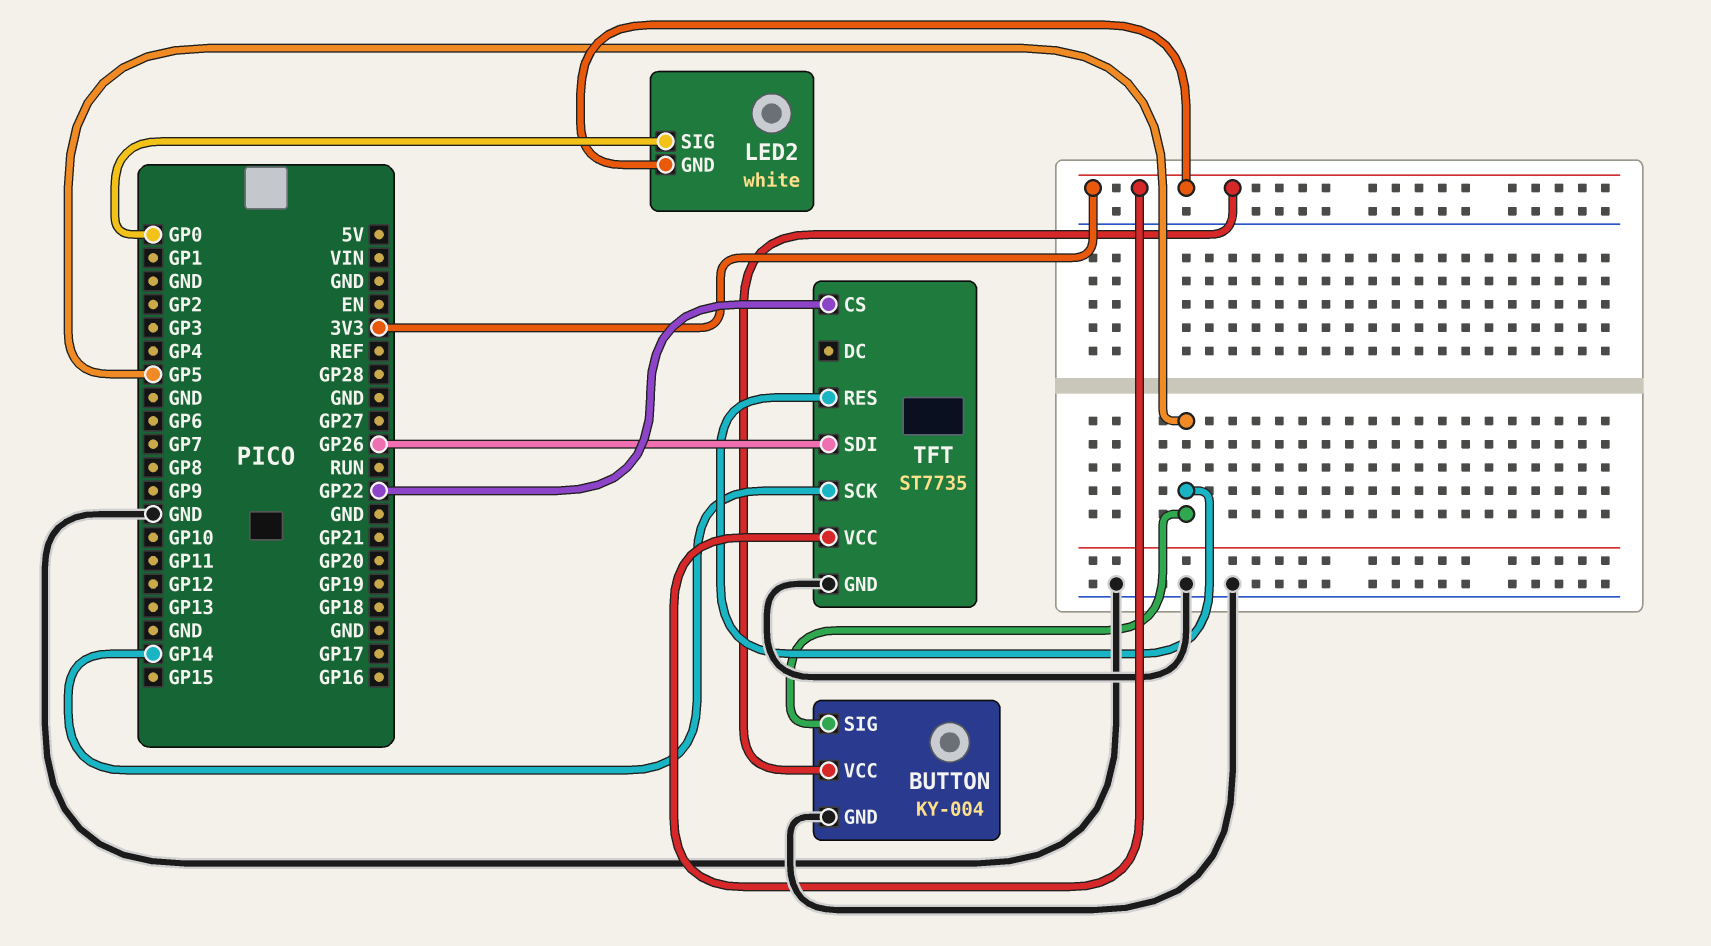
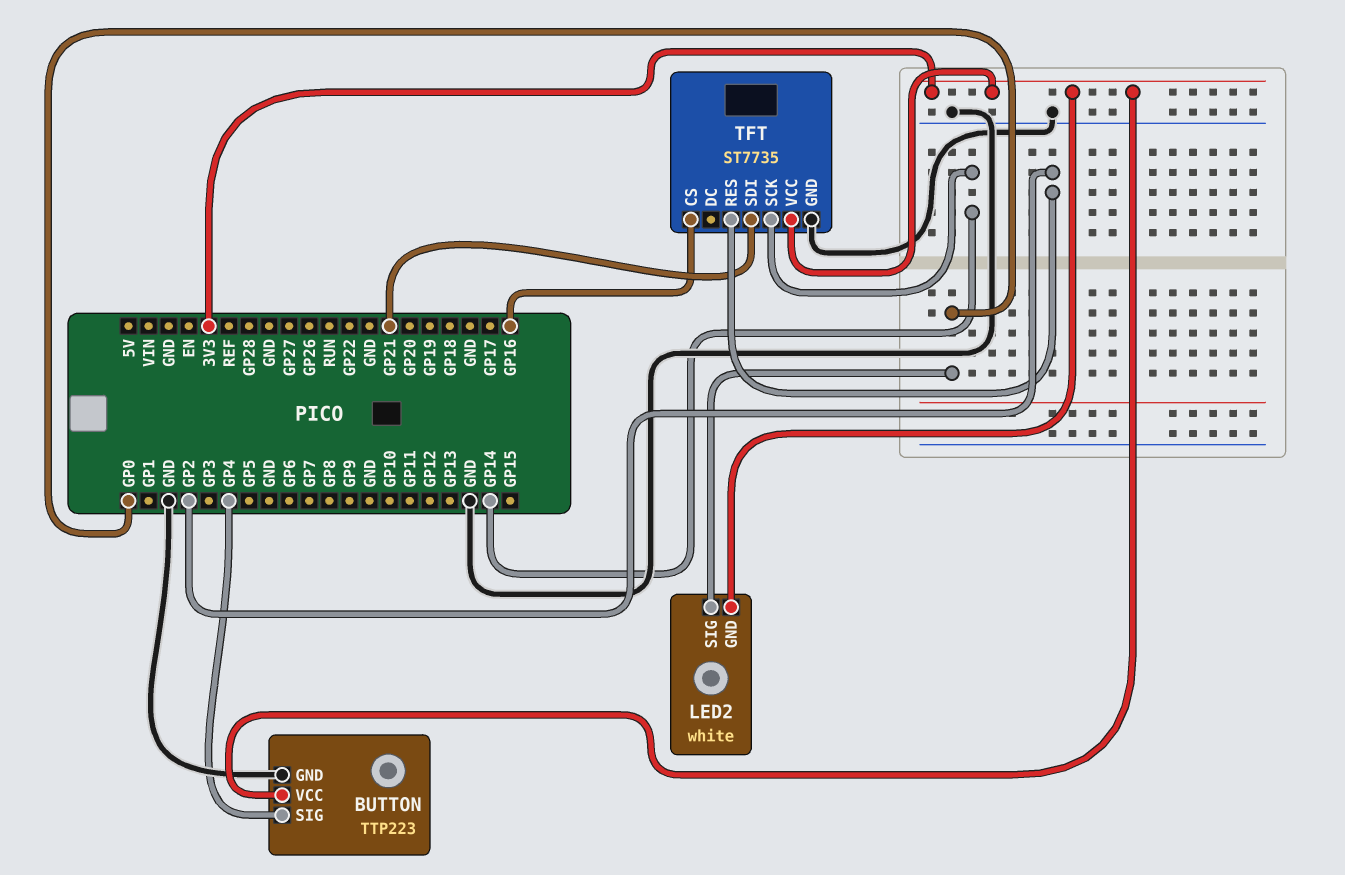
BUTTON: KY-004 -> TTP223
BUTTON pin SIG: GP5 -> GP4
TFT pin CS: GP22 -> GP16
TFT pin RES: GP5 -> GP2
TFT pin SDI: GP26 -> GP21

